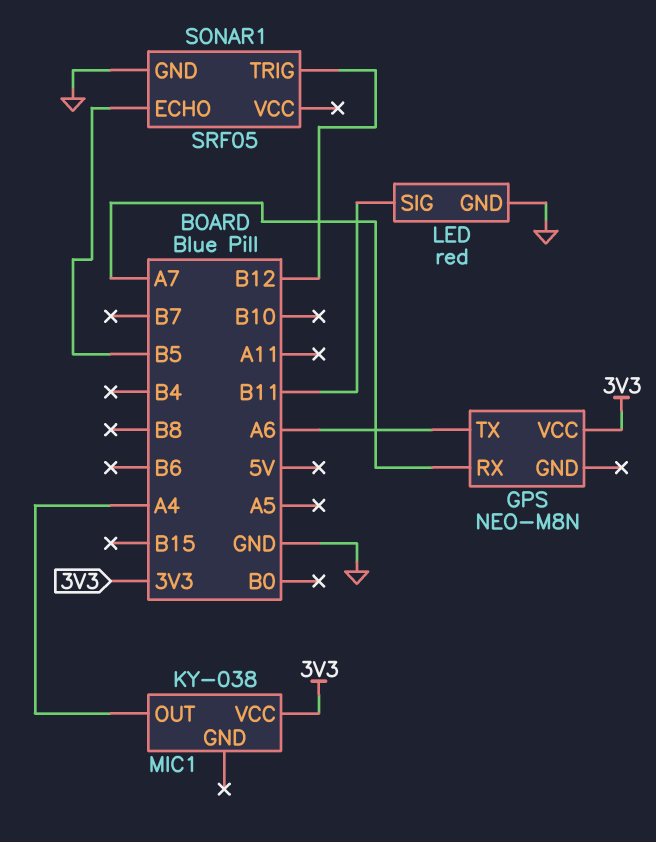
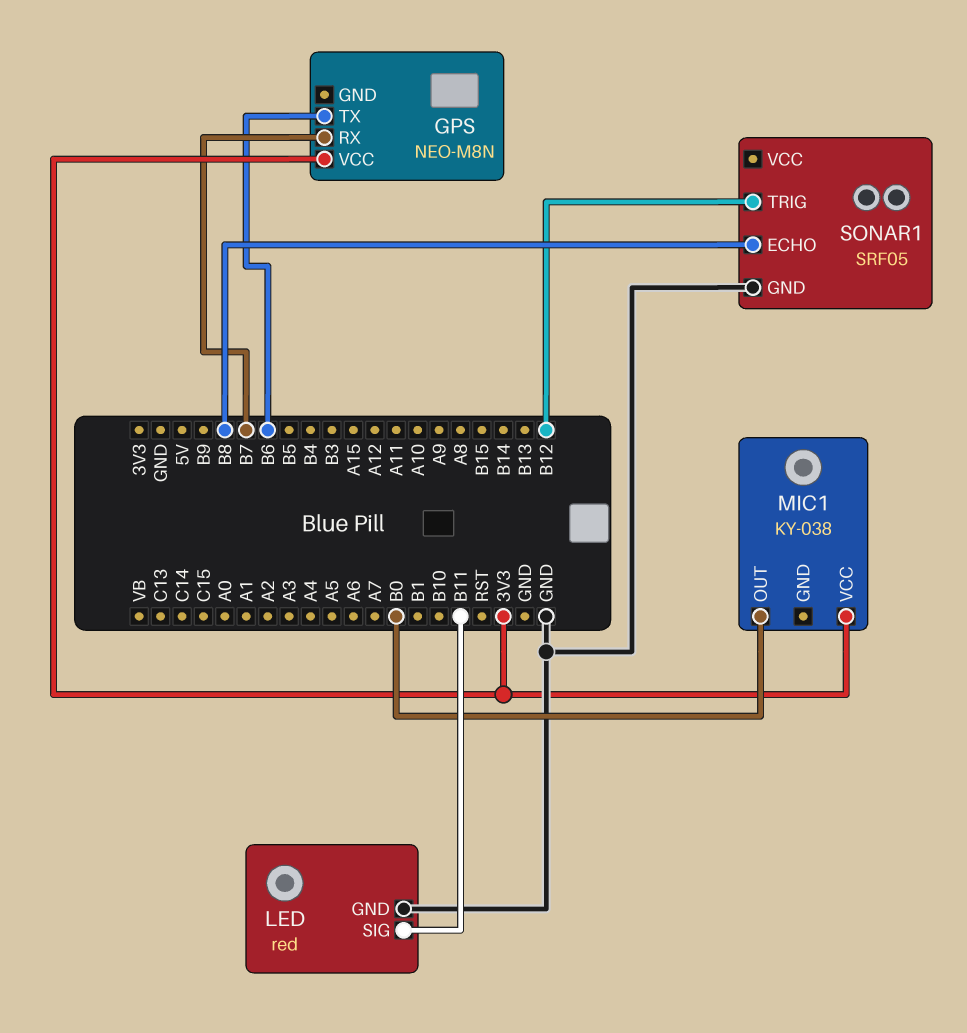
GPS pin RX: A7 -> B7
GPS pin TX: A6 -> B6
MIC1 pin OUT: A4 -> B0
SONAR1 pin ECHO: B5 -> B8

